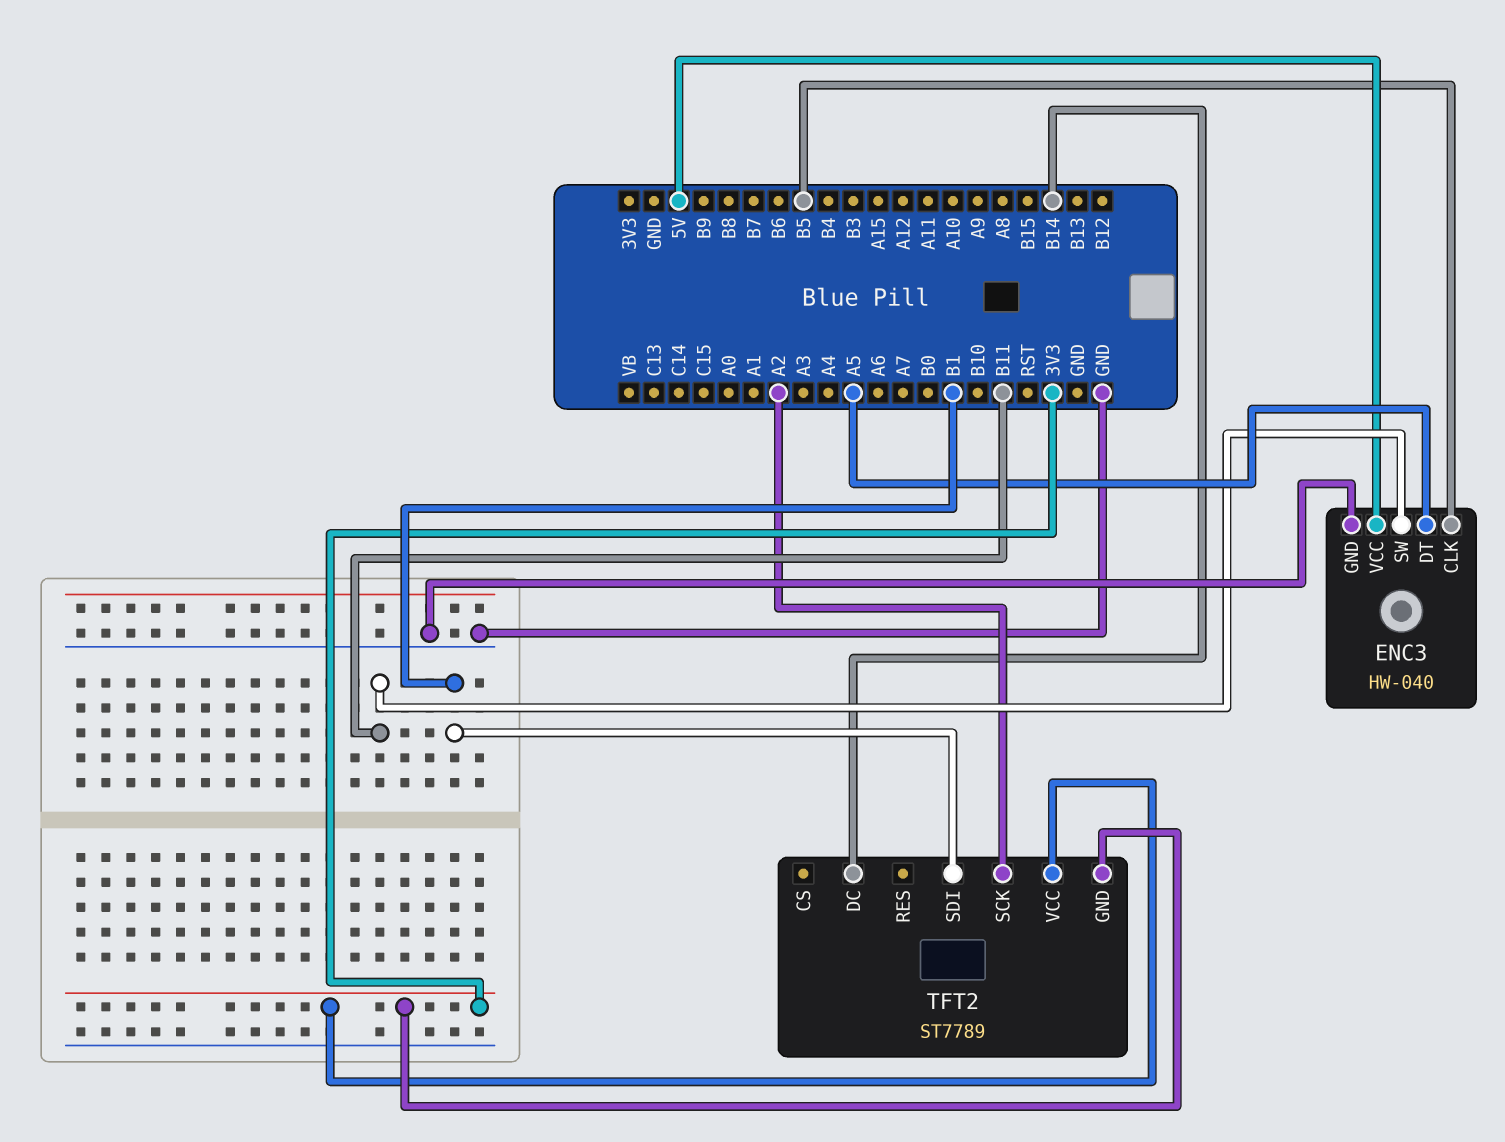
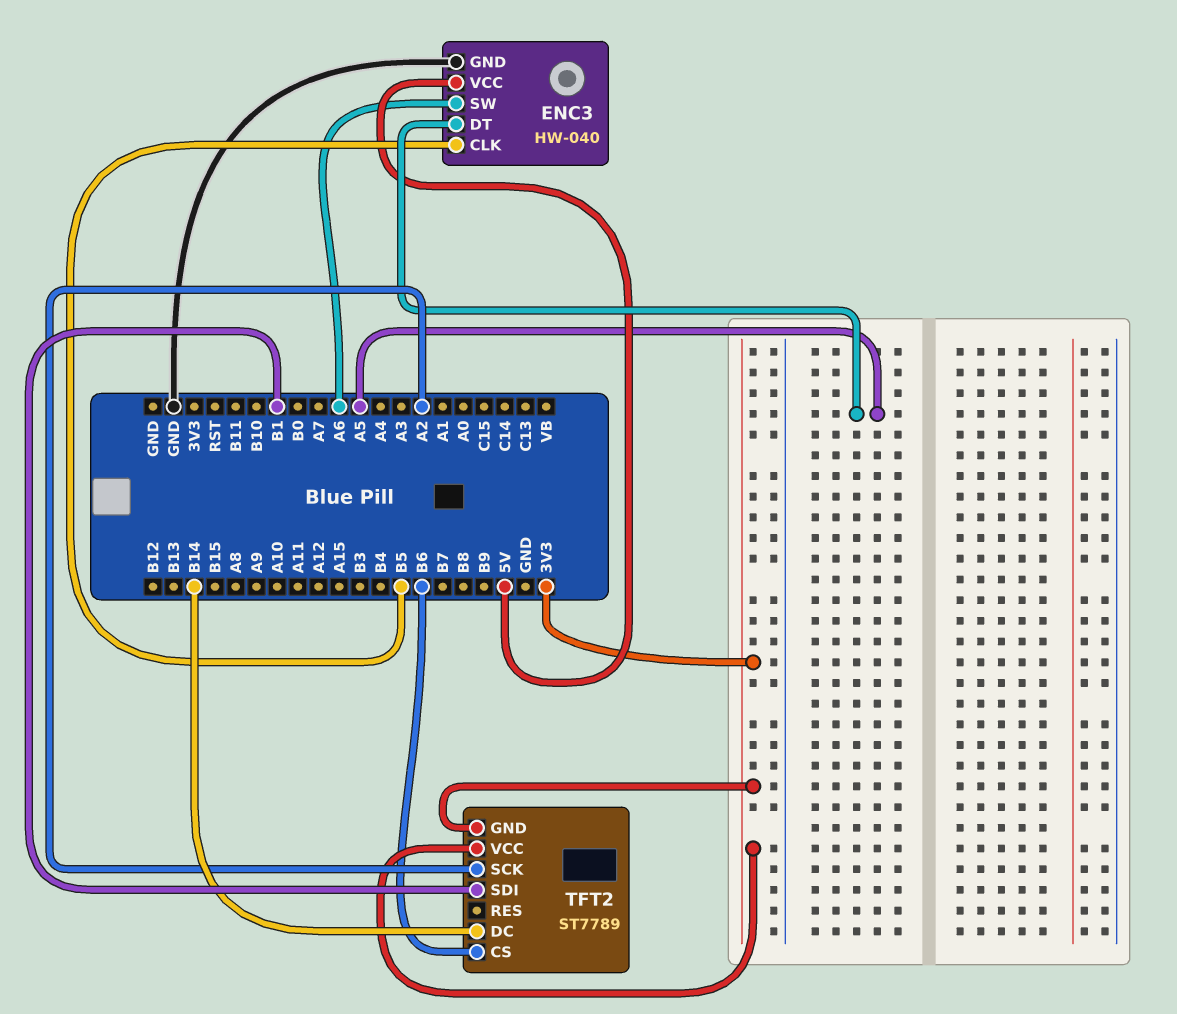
ENC3 pin SW: B11 -> A6
TFT2 pin CS: none -> B6

